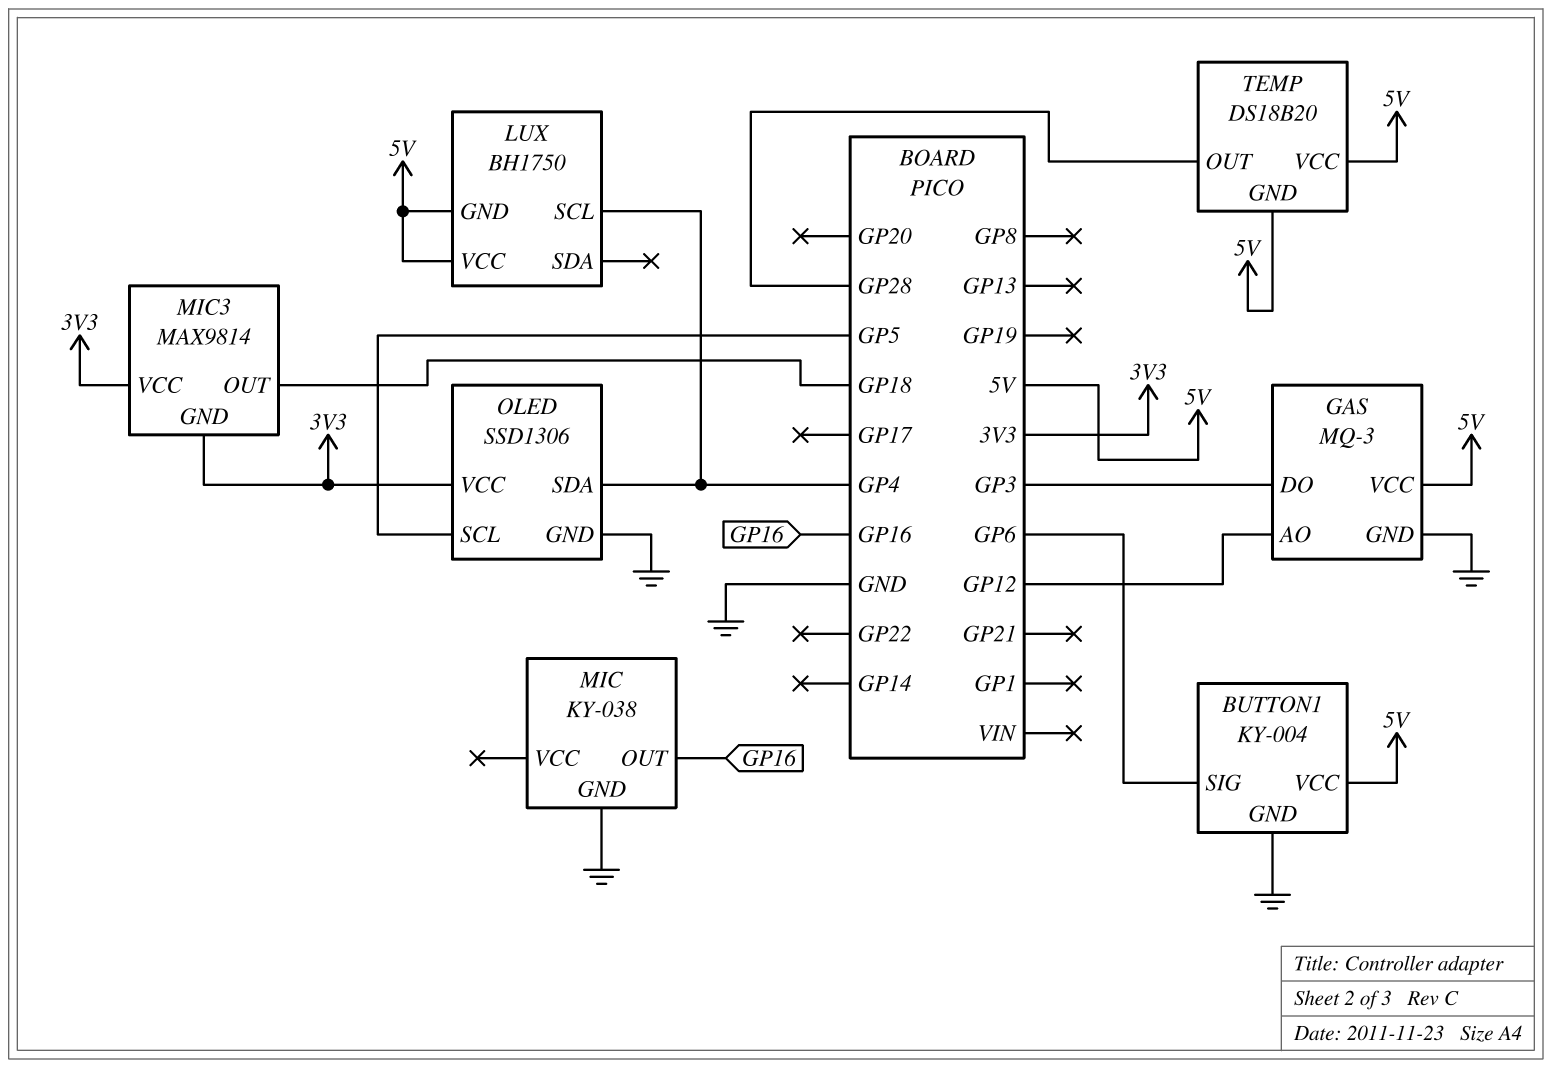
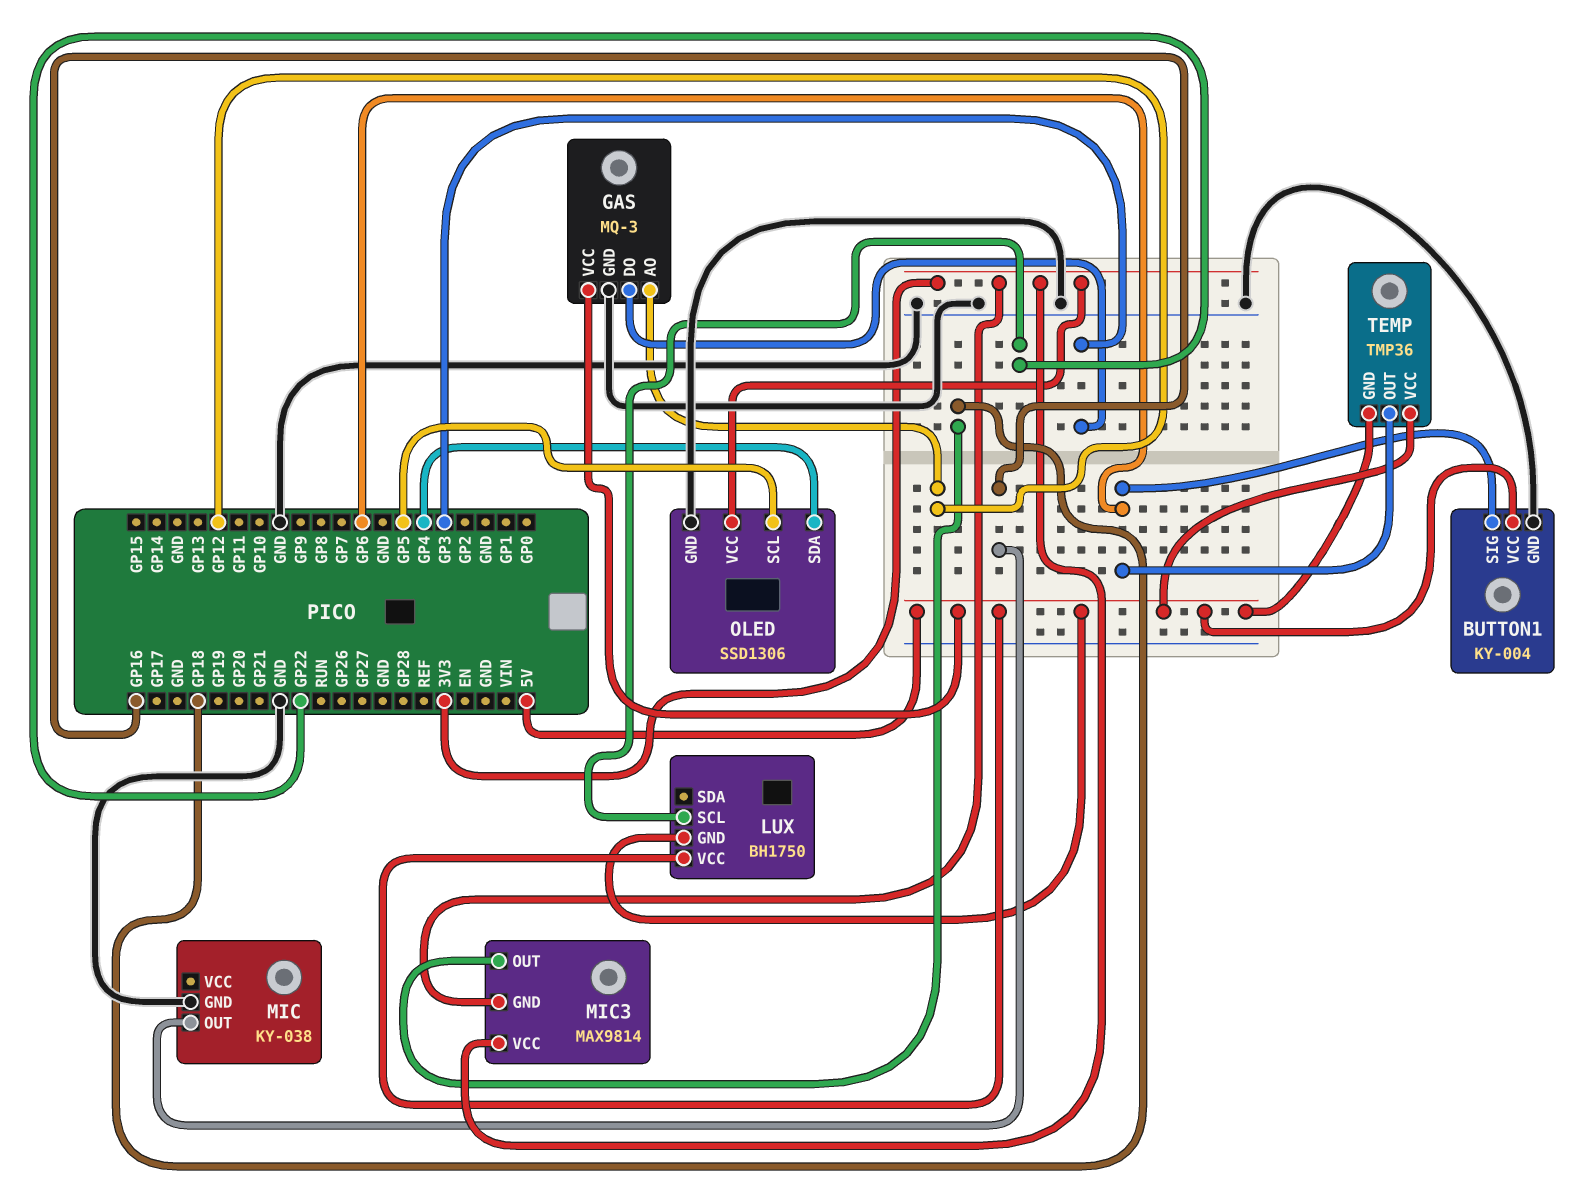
LUX pin SCL: GP4 -> GP22
TEMP: DS18B20 -> TMP36
TEMP pin OUT: GP28 -> GP6

